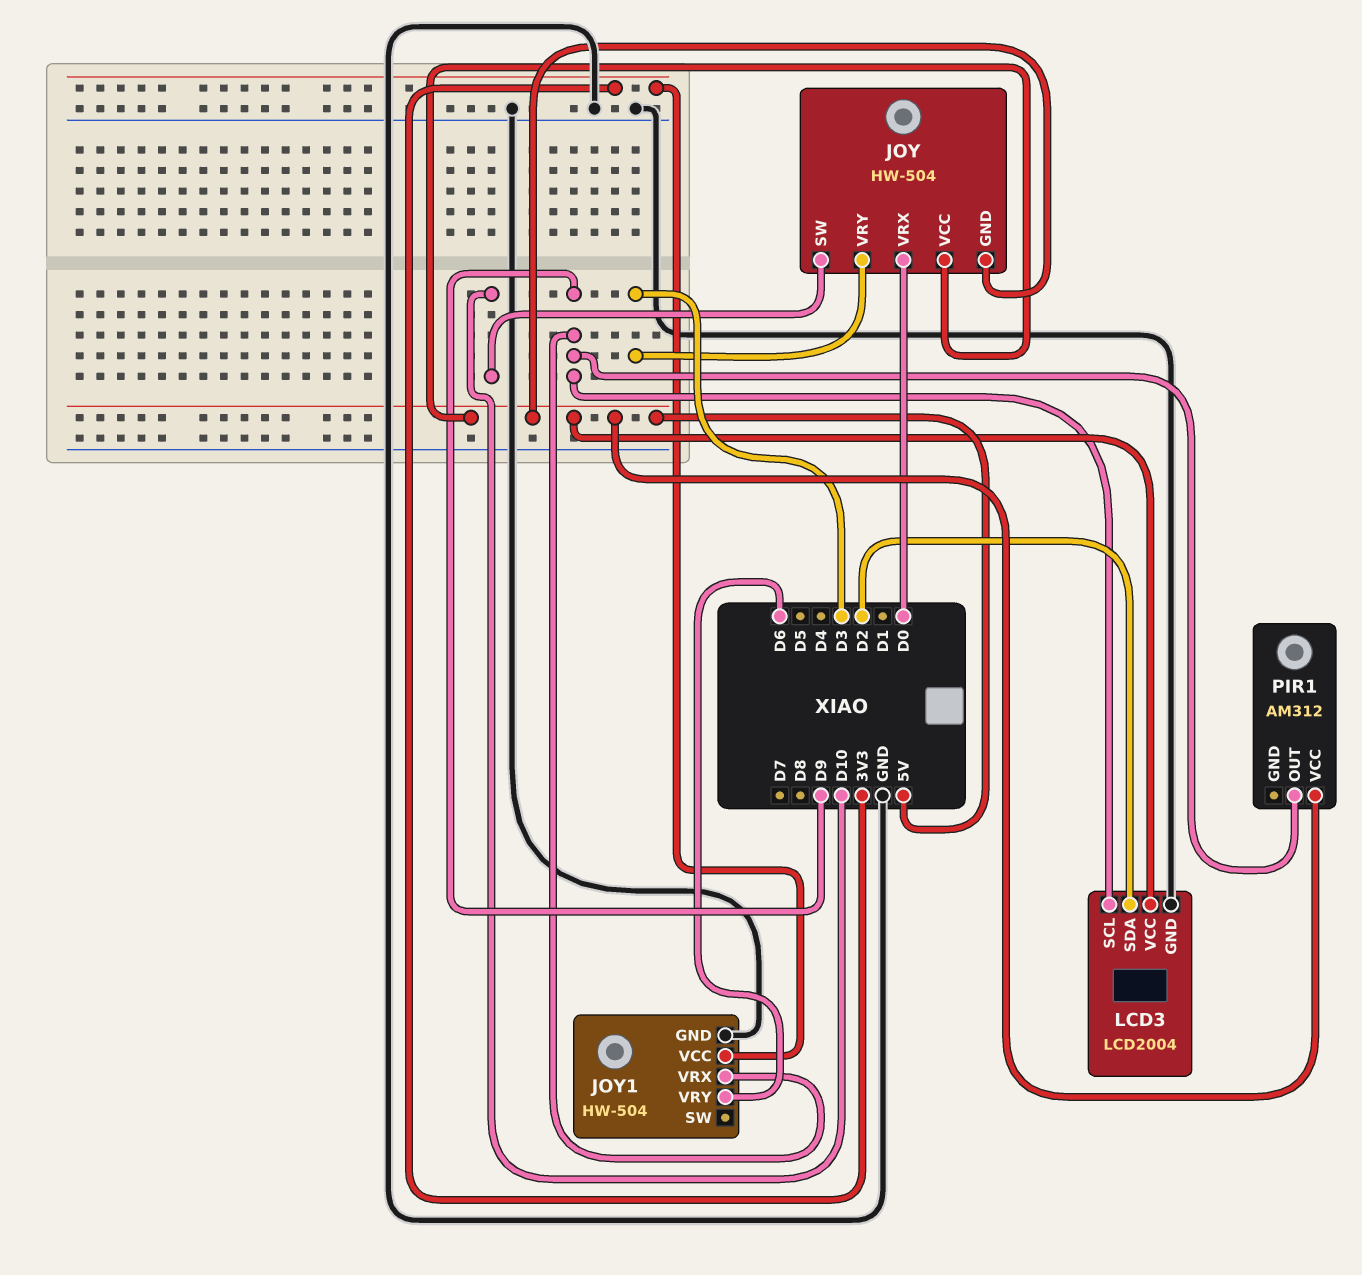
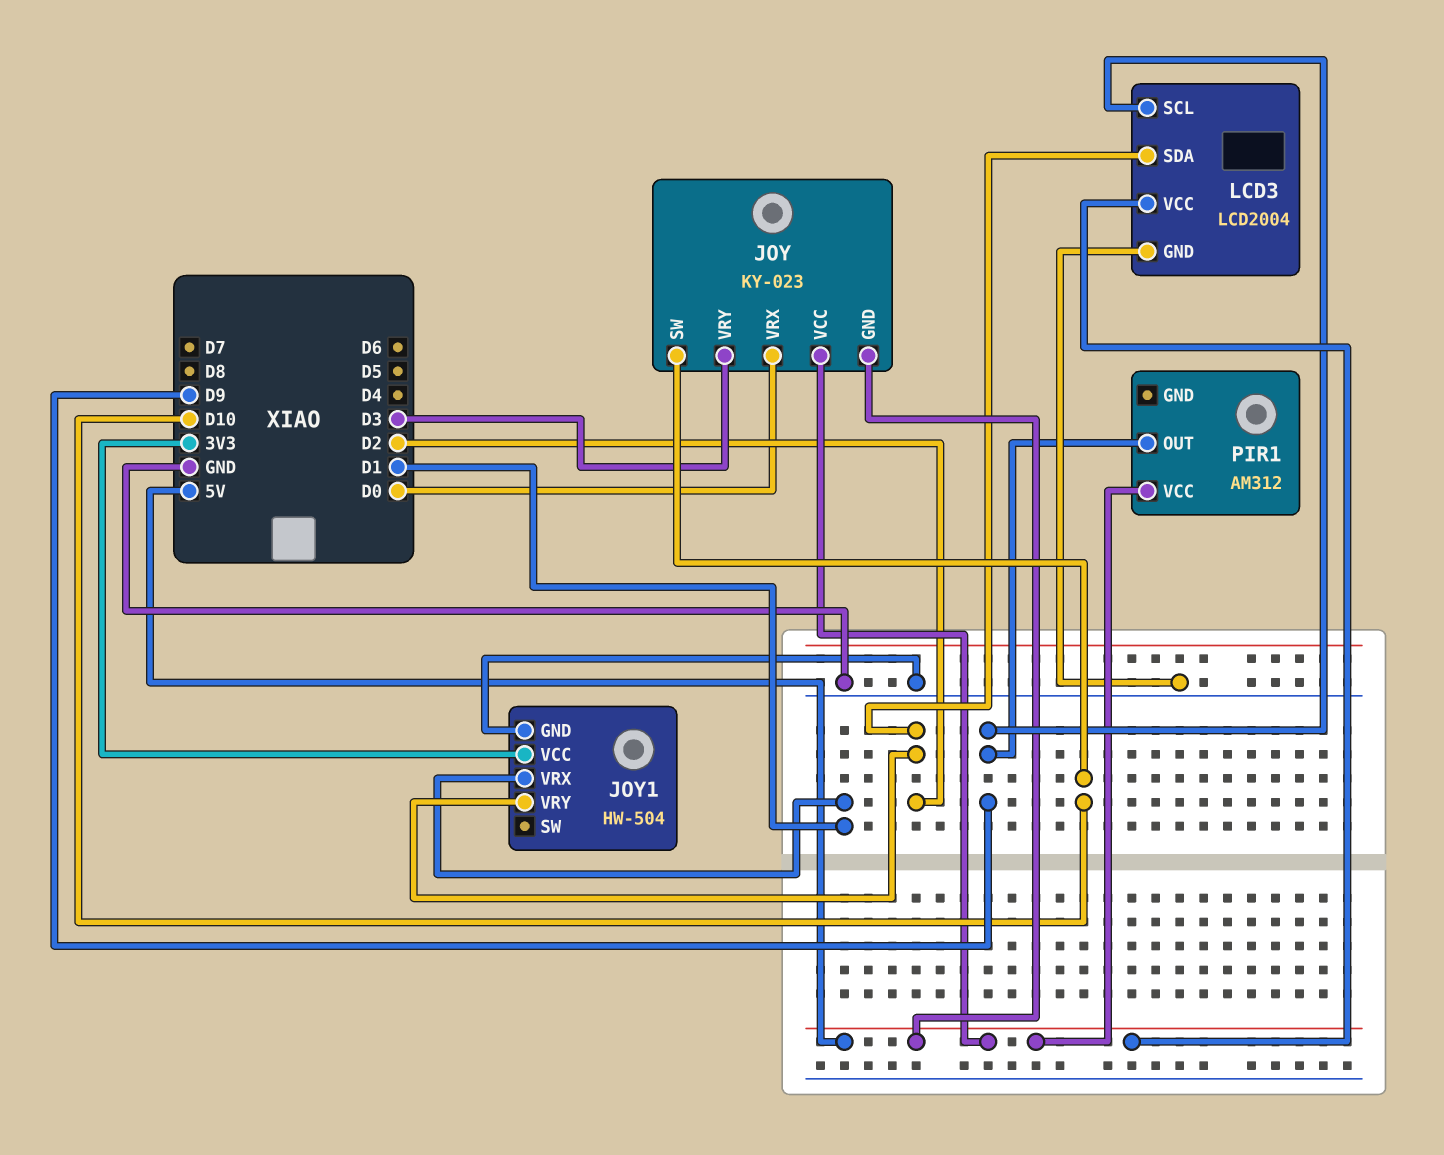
JOY: HW-504 -> KY-023
JOY1 pin VRX: D9 -> D1
JOY1 pin VRY: D6 -> D2

